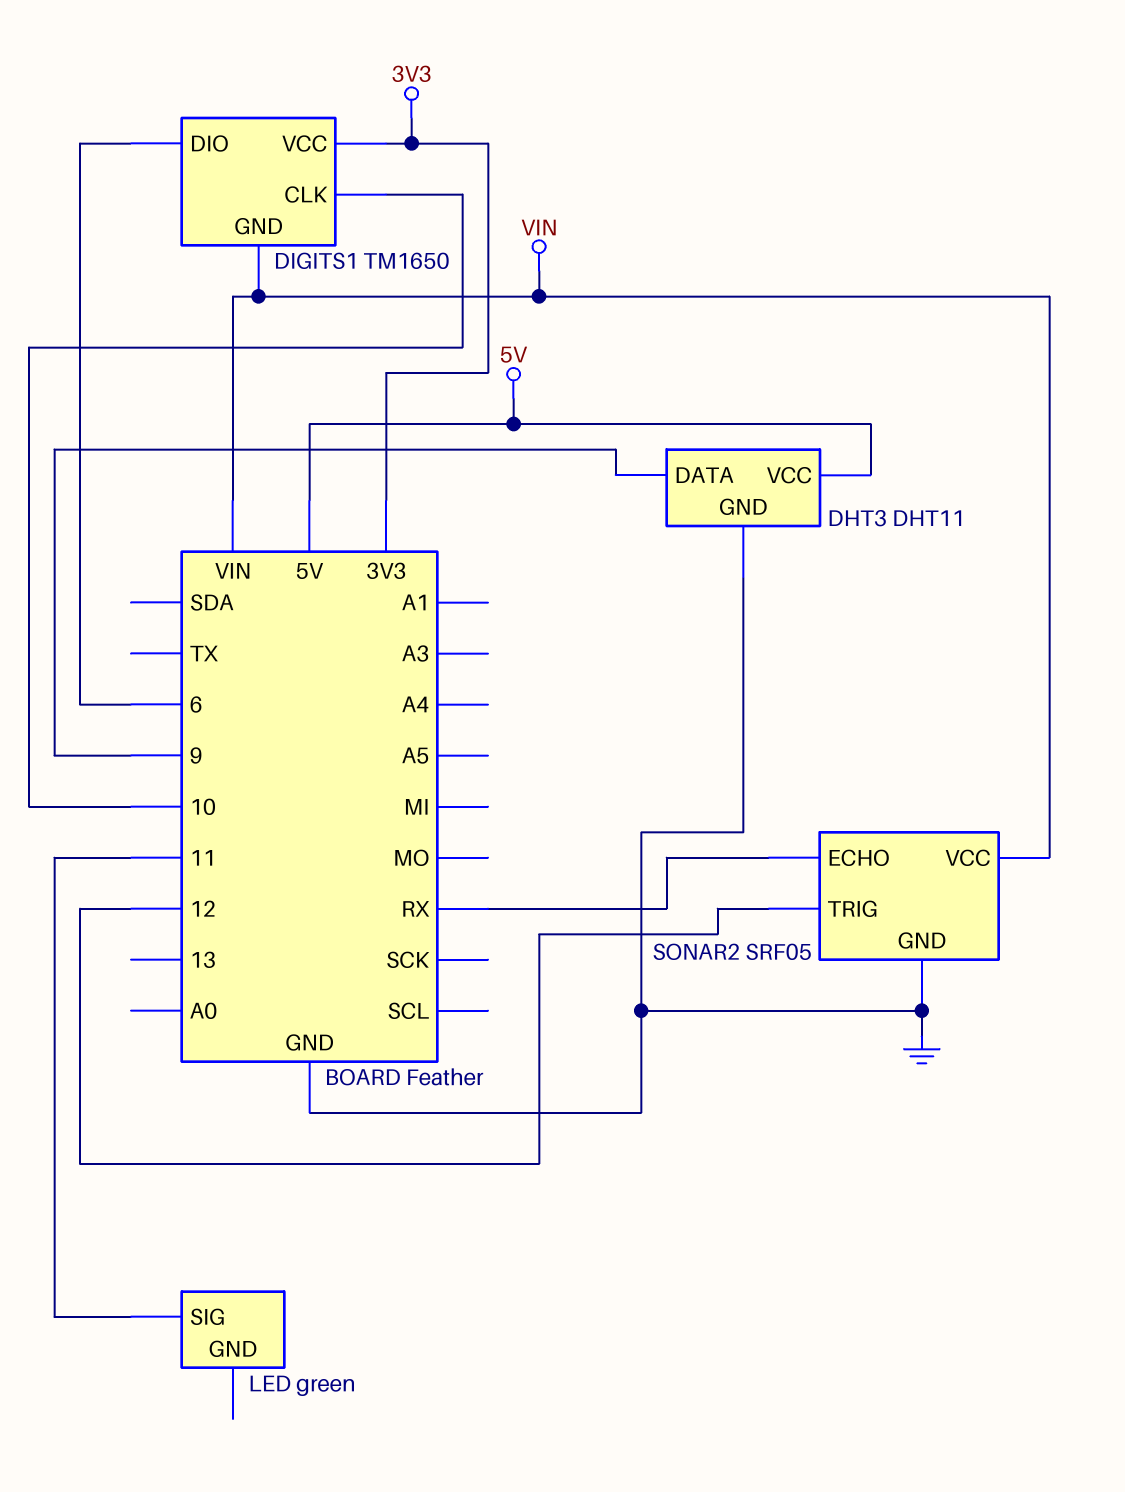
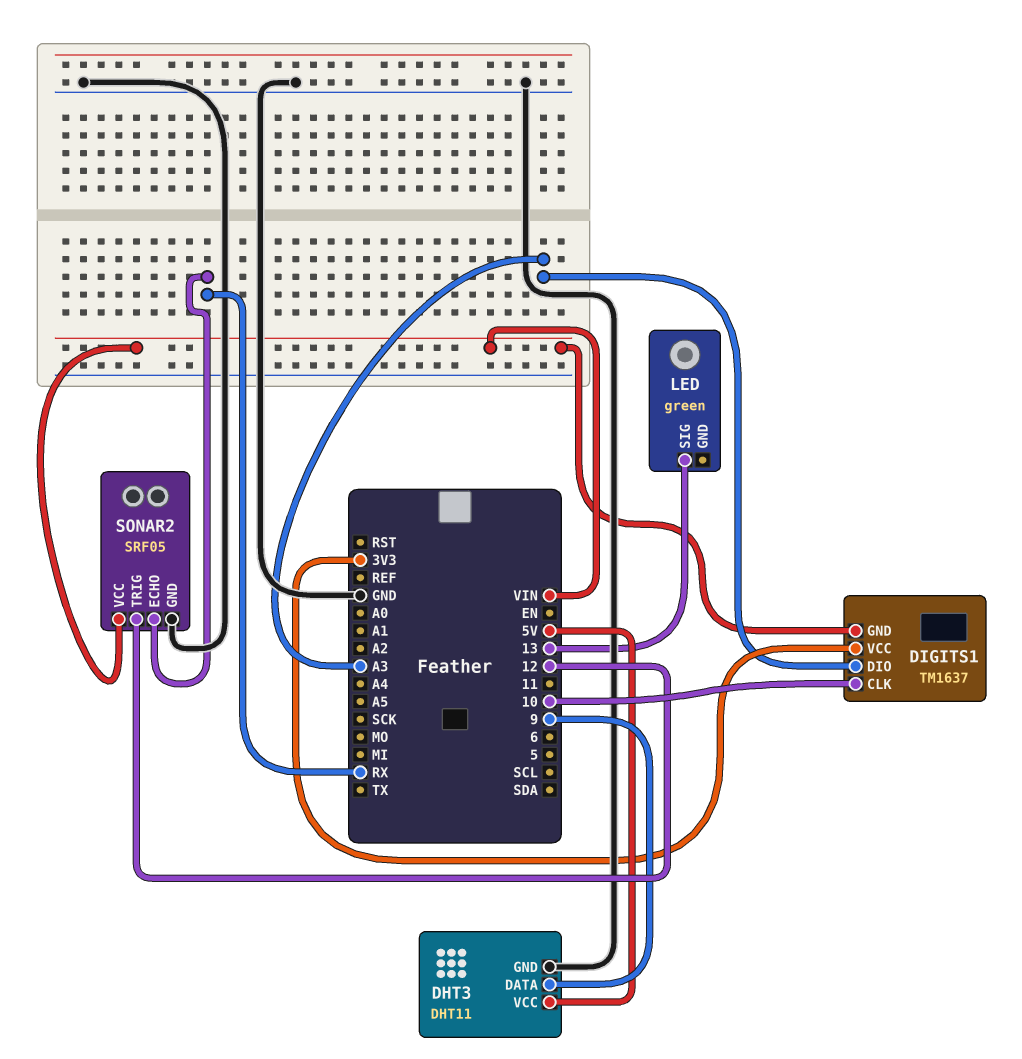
DIGITS1: TM1650 -> TM1637
DIGITS1 pin DIO: 6 -> A3
LED pin SIG: 11 -> 13

